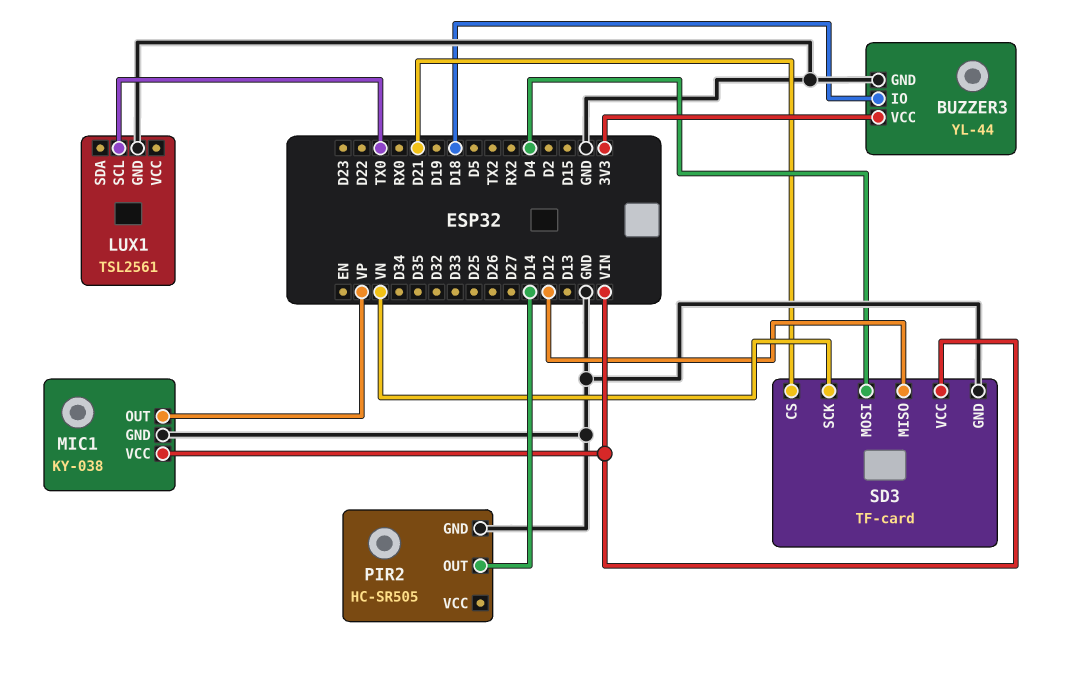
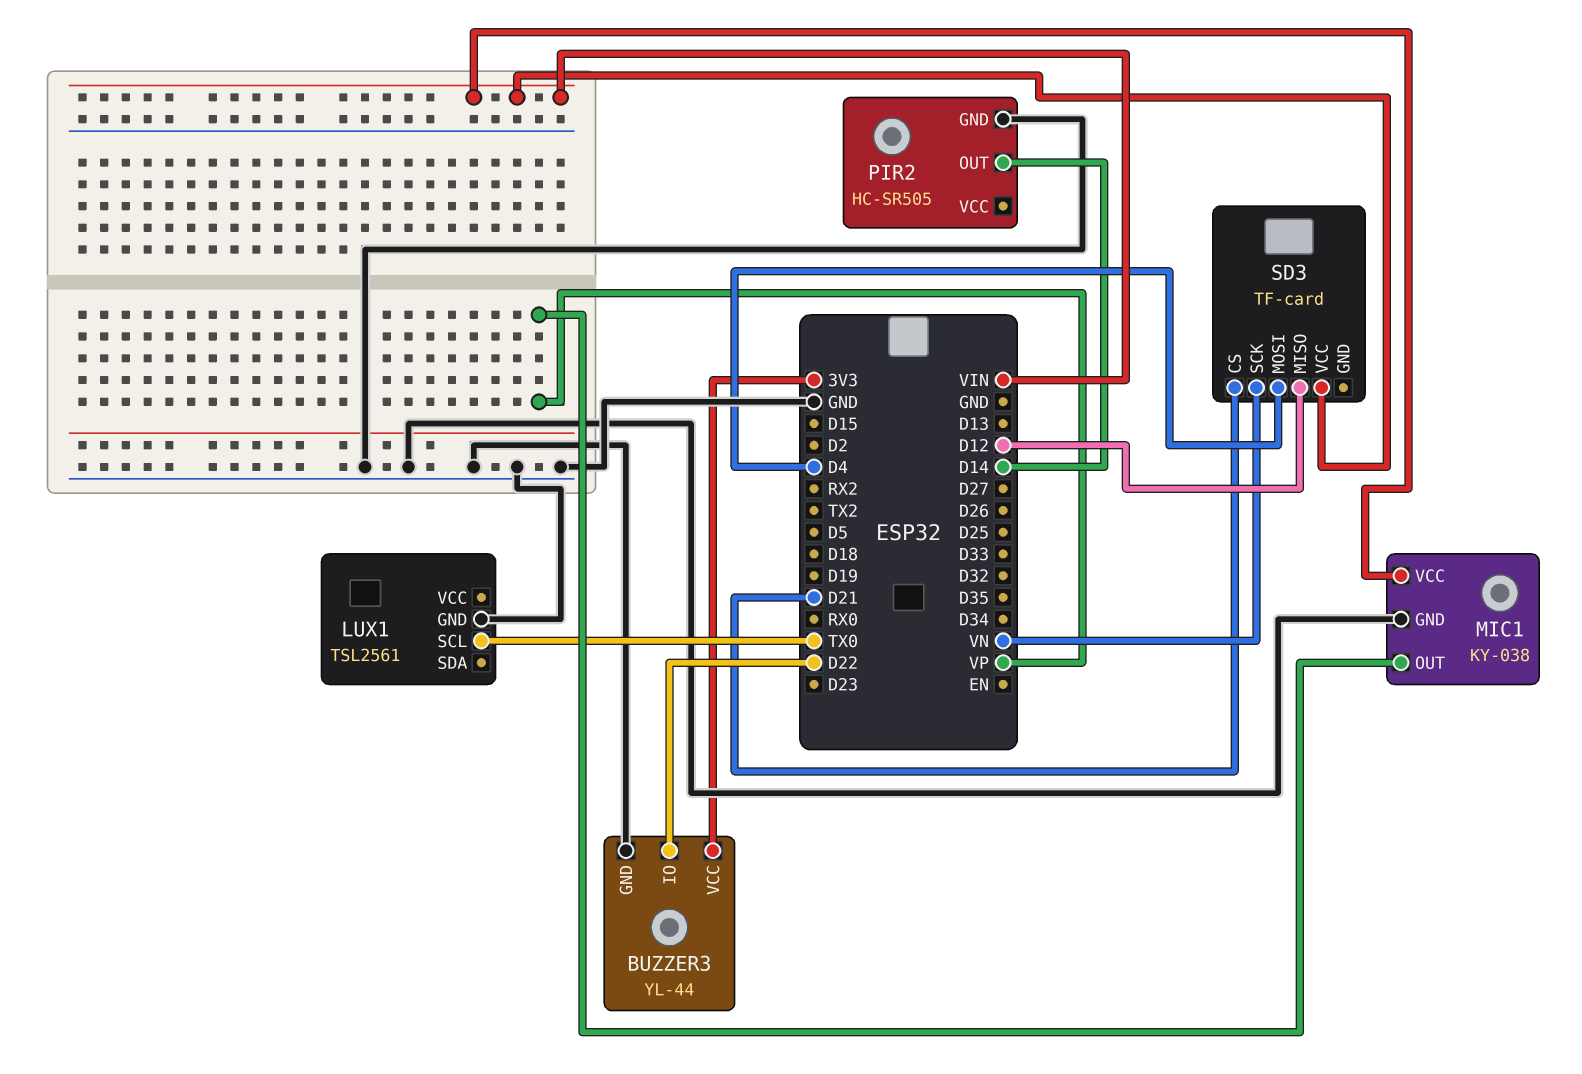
BUZZER3 pin IO: D18 -> D22
SD3 pin GND: GND -> none

